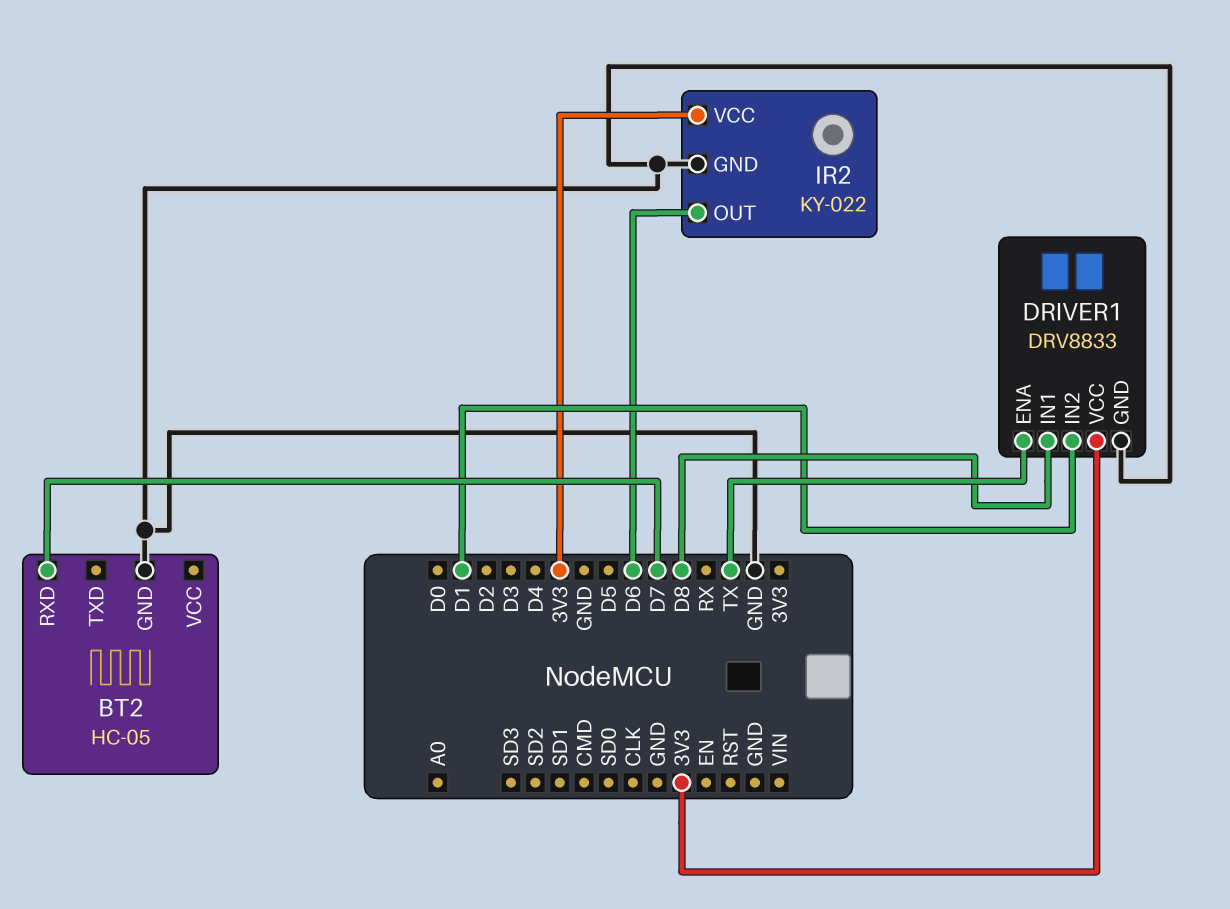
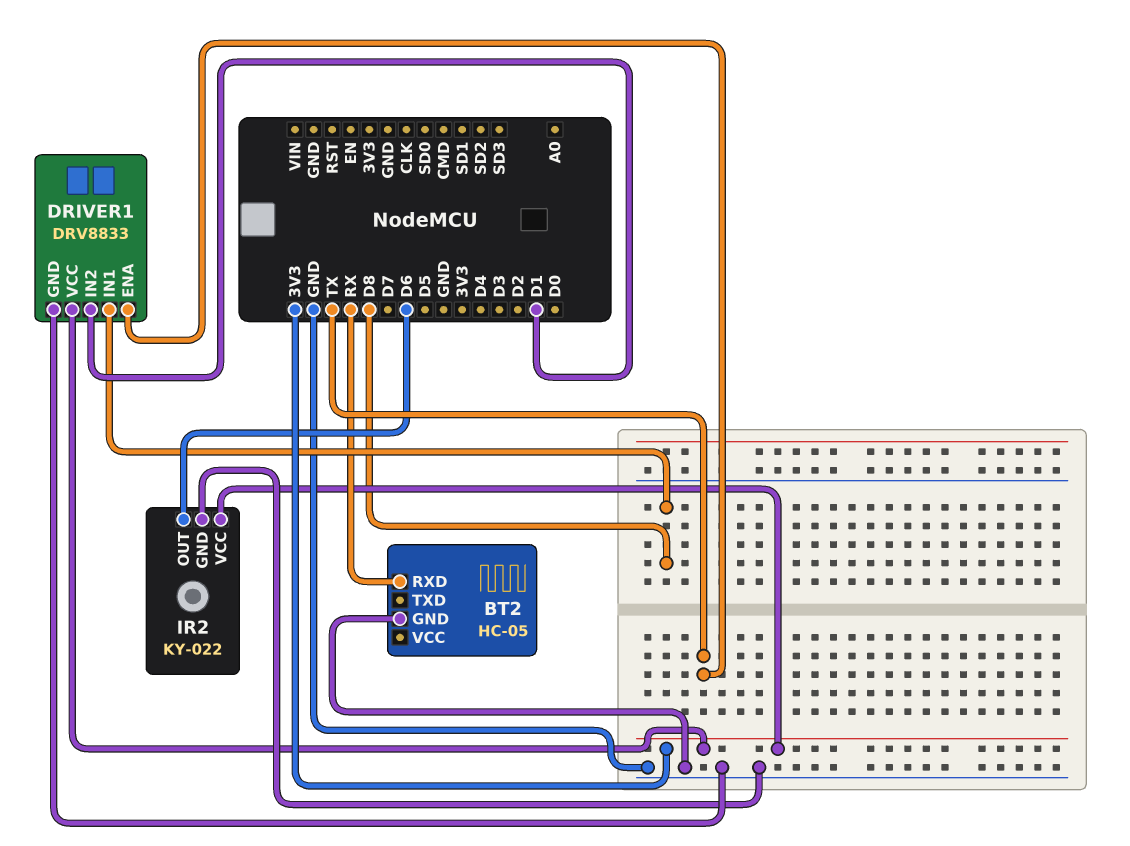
BT2 pin RXD: D7 -> RX

